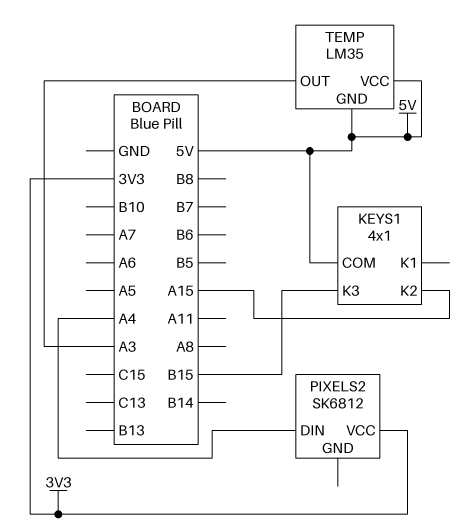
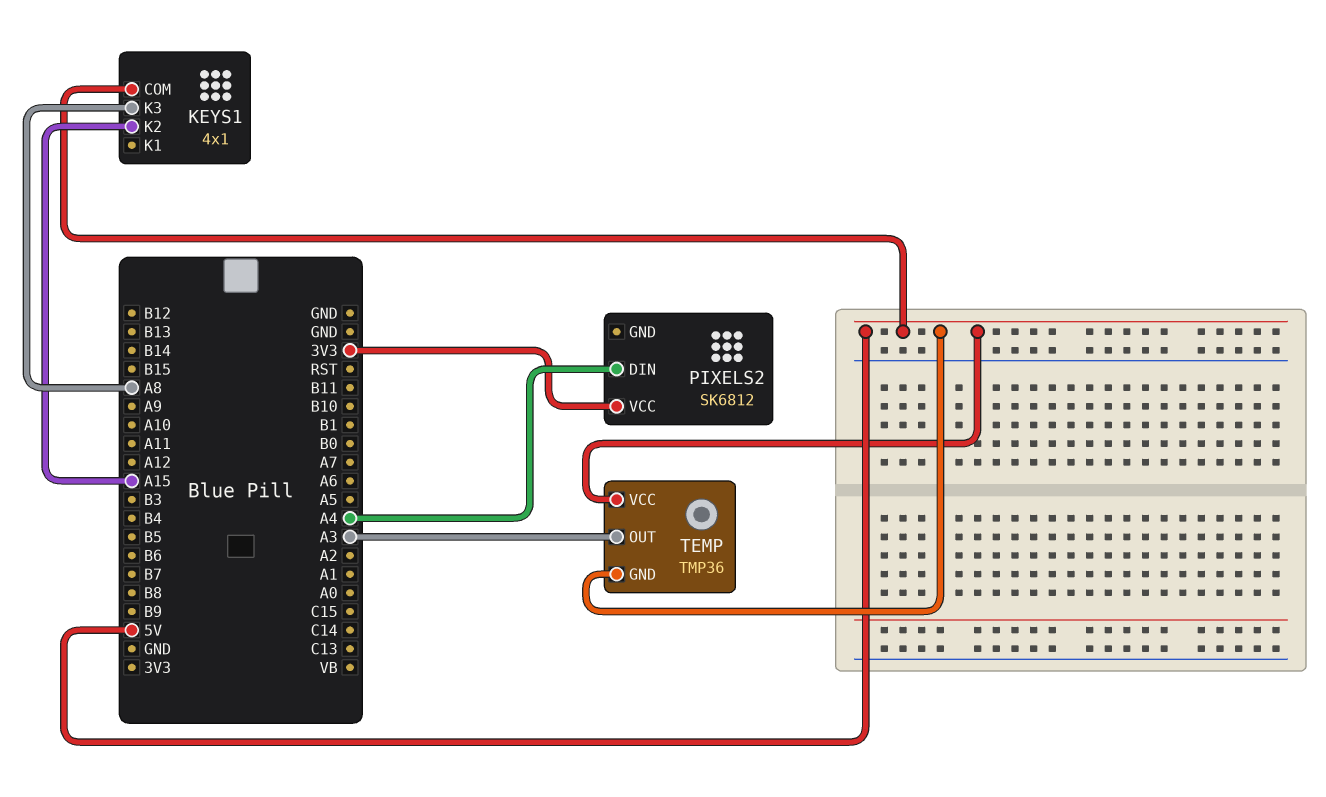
KEYS1 pin K3: B15 -> A8
TEMP: LM35 -> TMP36

